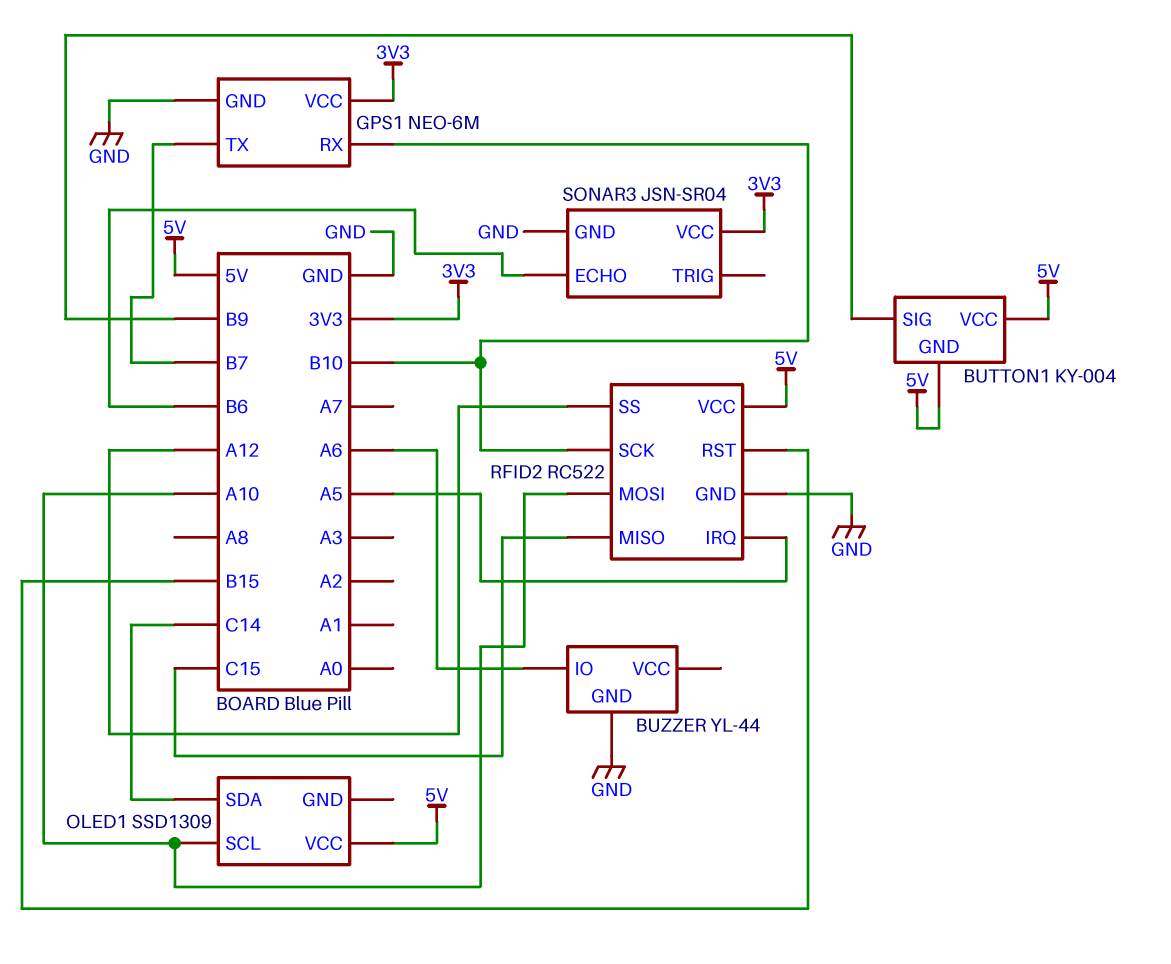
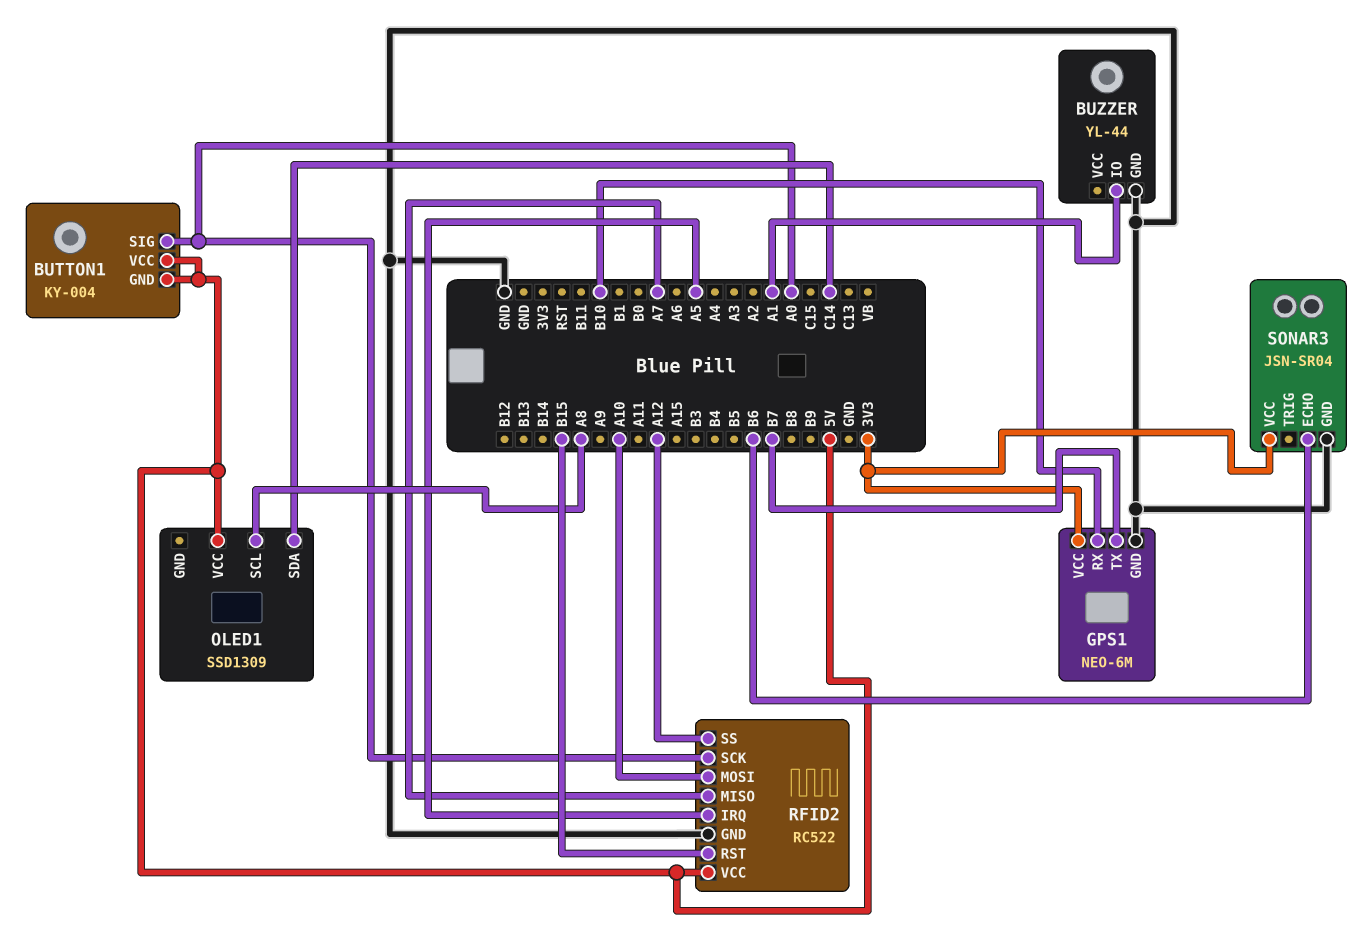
BUTTON1 pin SIG: B9 -> A0
BUZZER pin IO: A6 -> A1
OLED1 pin SCL: A10 -> A8
RFID2 pin MISO: C15 -> A7
RFID2 pin SCK: B10 -> A0

